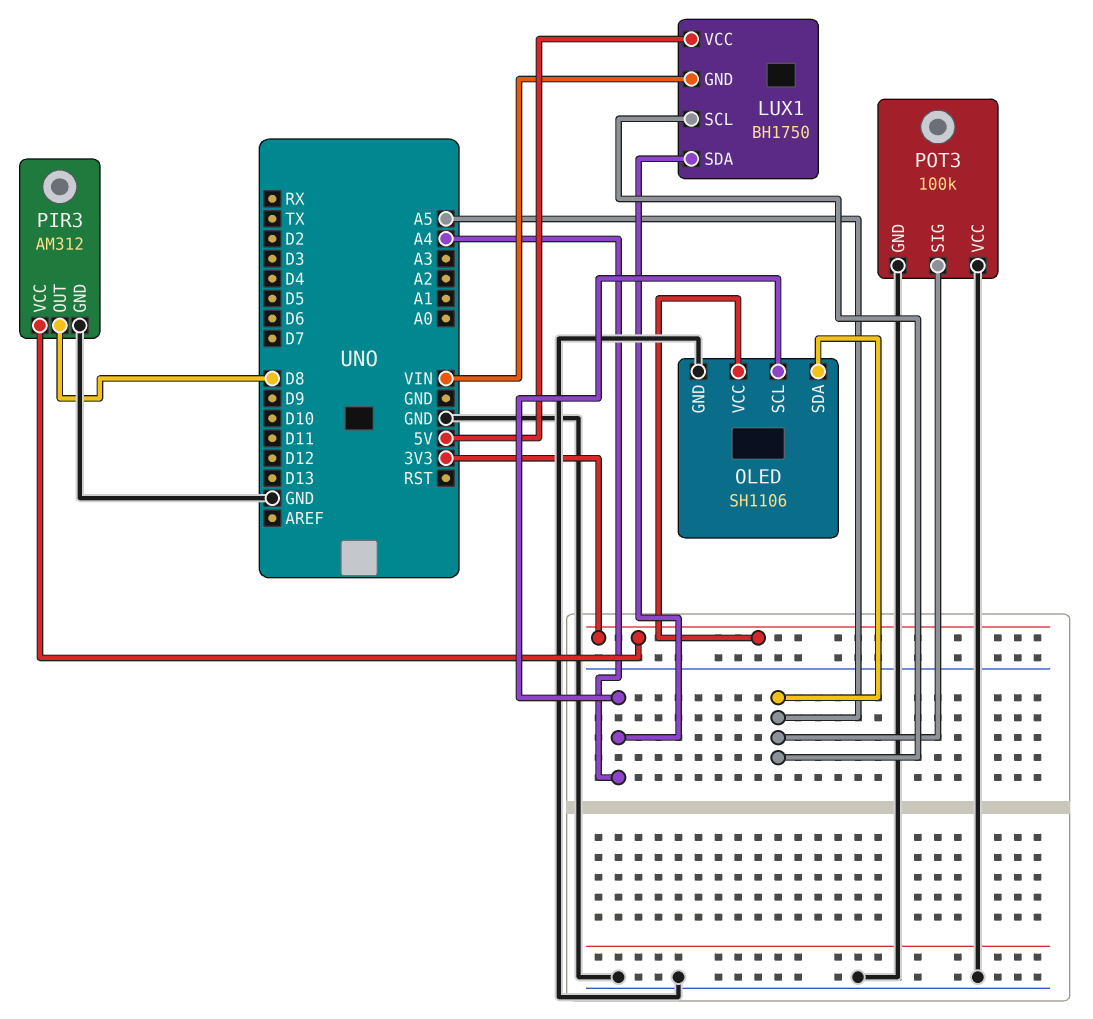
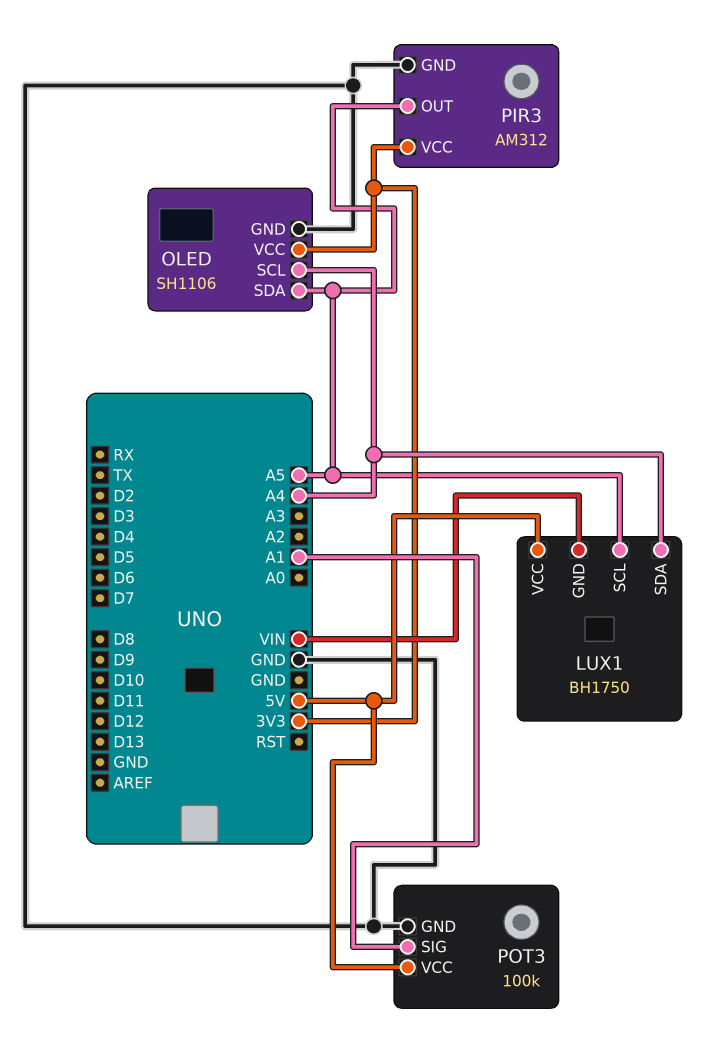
PIR3 pin OUT: D8 -> A5
POT3 pin SIG: A5 -> A1
POT3 pin VCC: GND -> 5V

